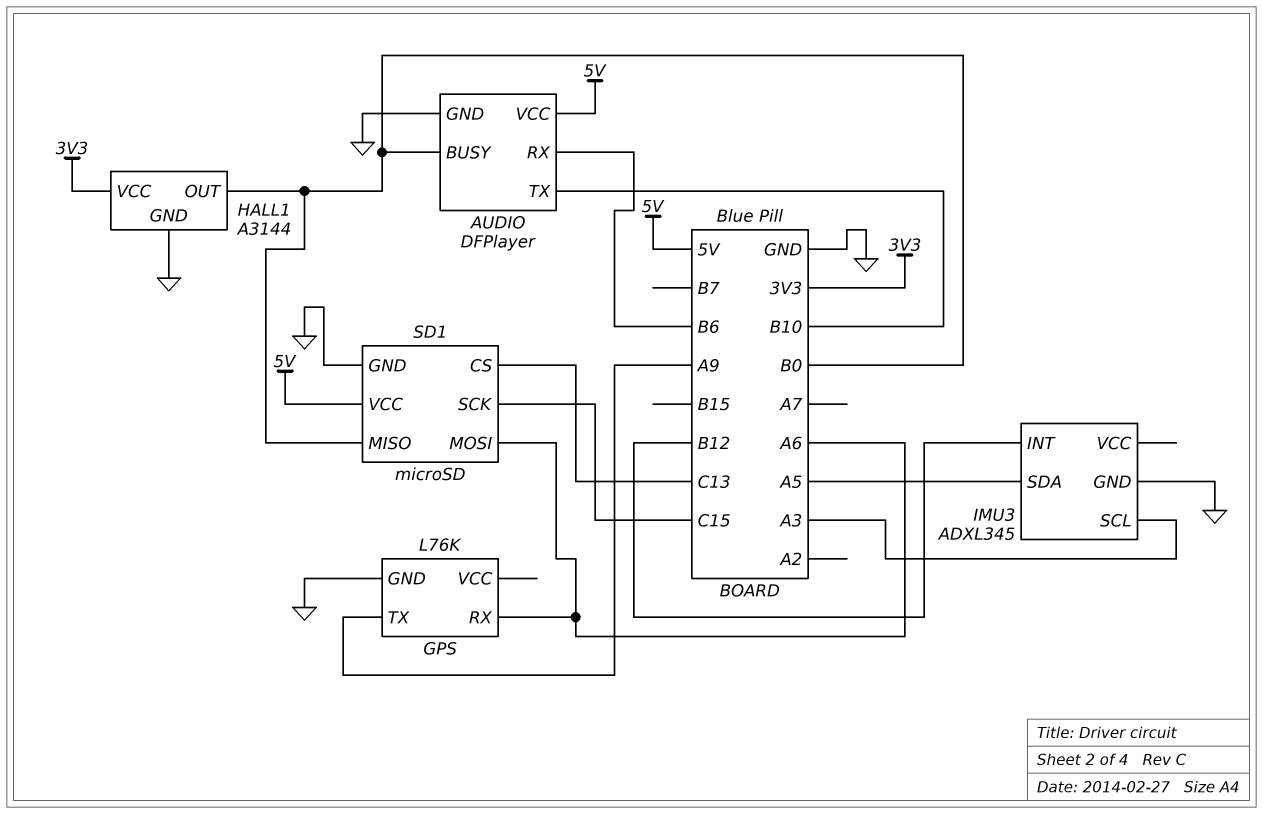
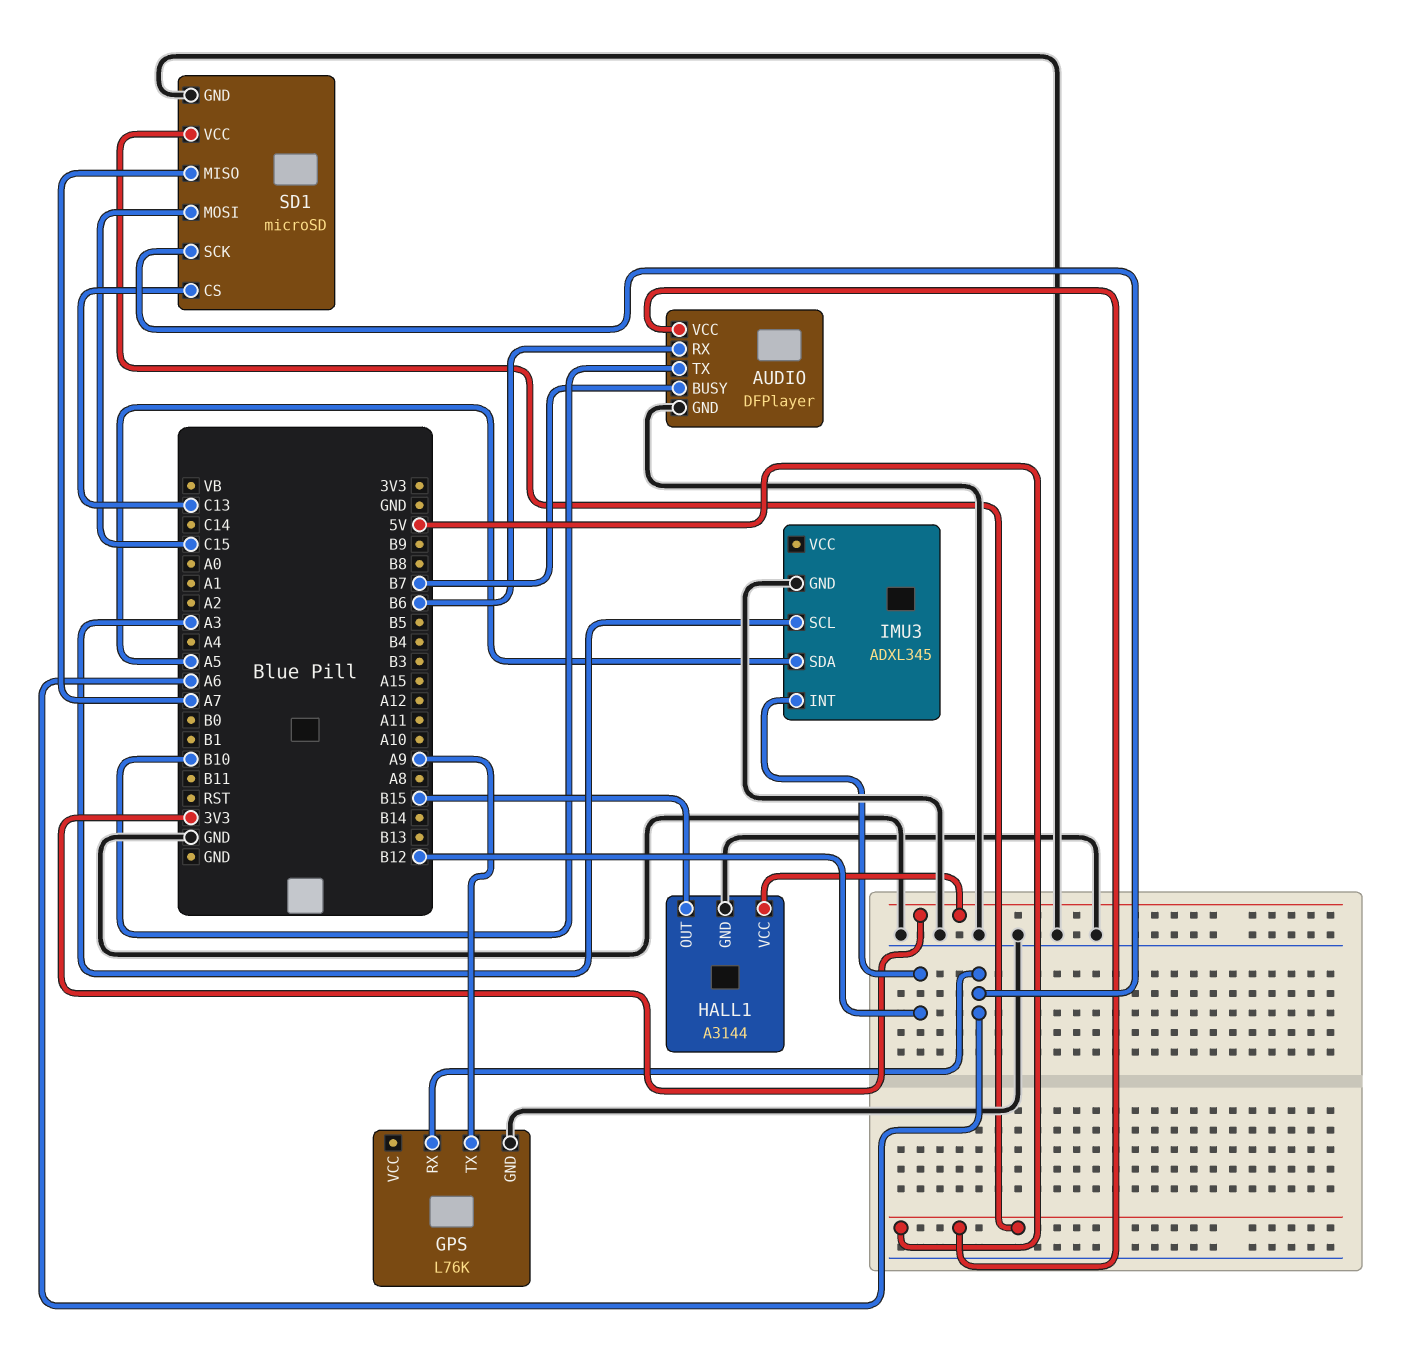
AUDIO pin BUSY: B0 -> B7
HALL1 pin OUT: B0 -> B15
SD1 pin MISO: B0 -> A7
SD1 pin MOSI: A6 -> C15
SD1 pin SCK: C15 -> A6

